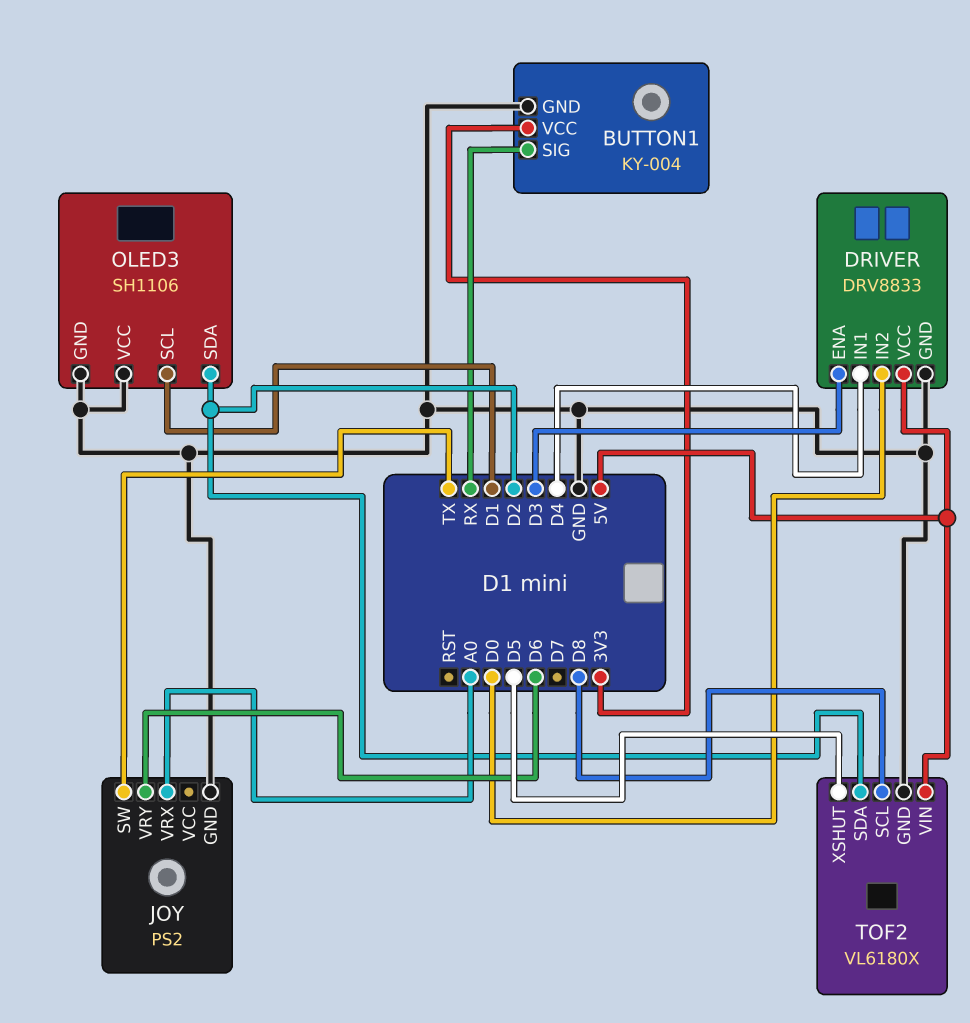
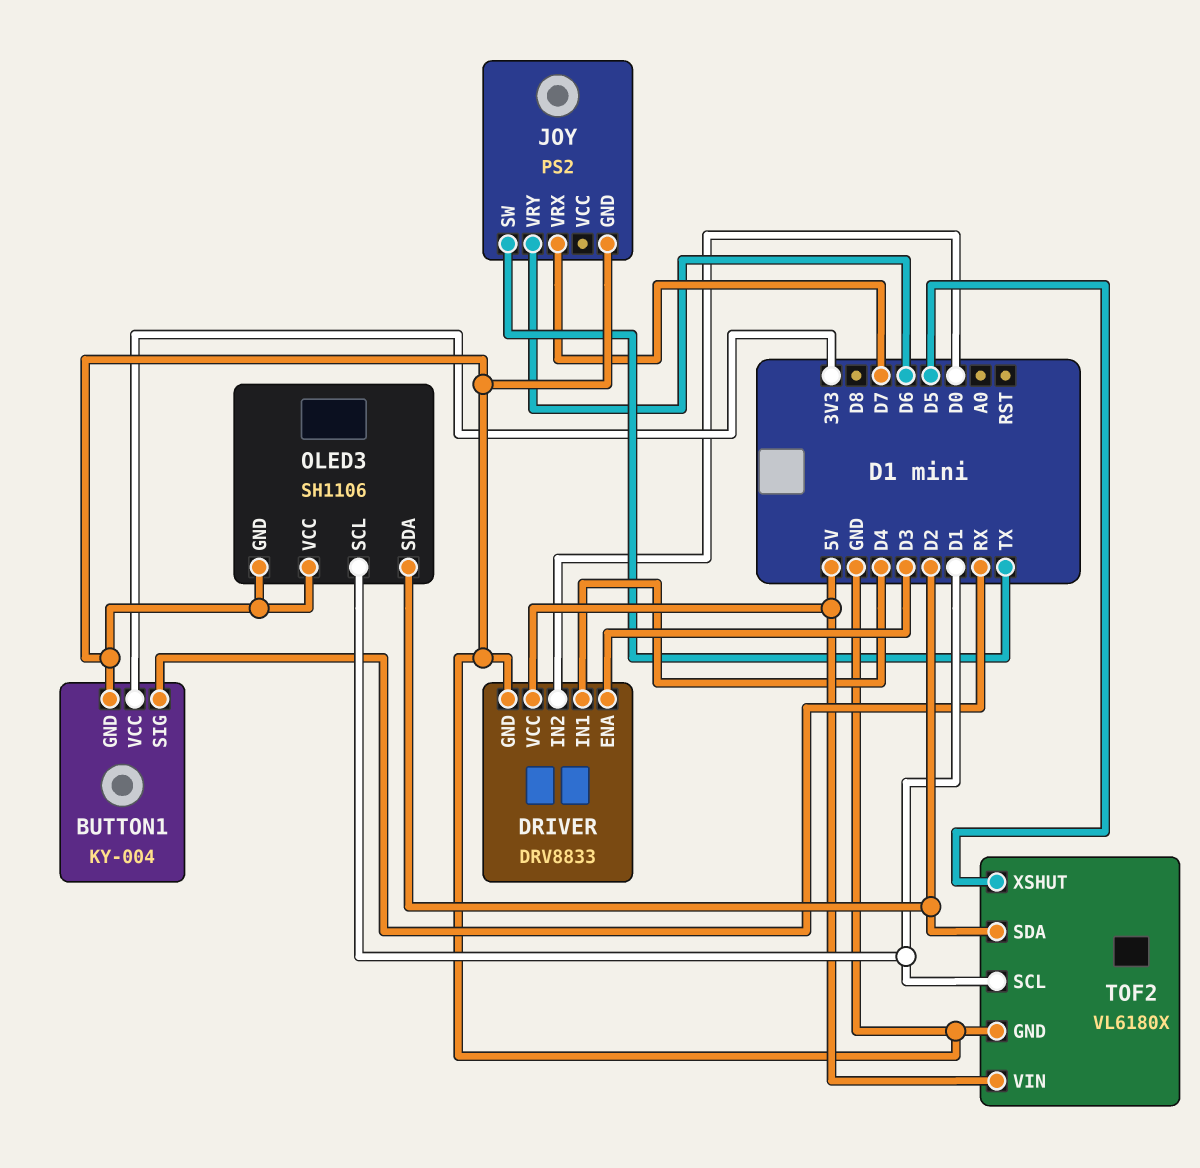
JOY pin VRX: A0 -> D7
TOF2 pin SCL: D8 -> D1

